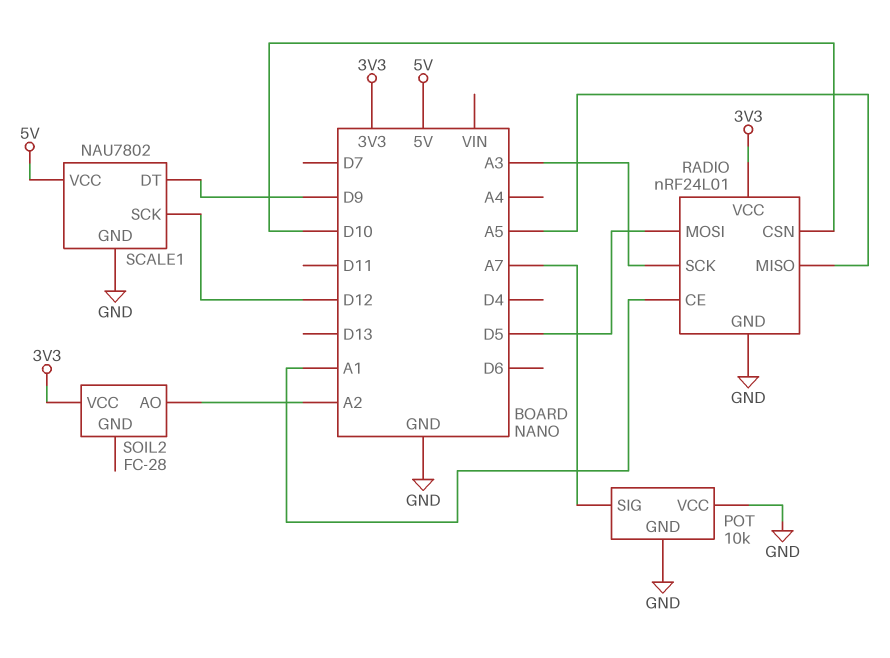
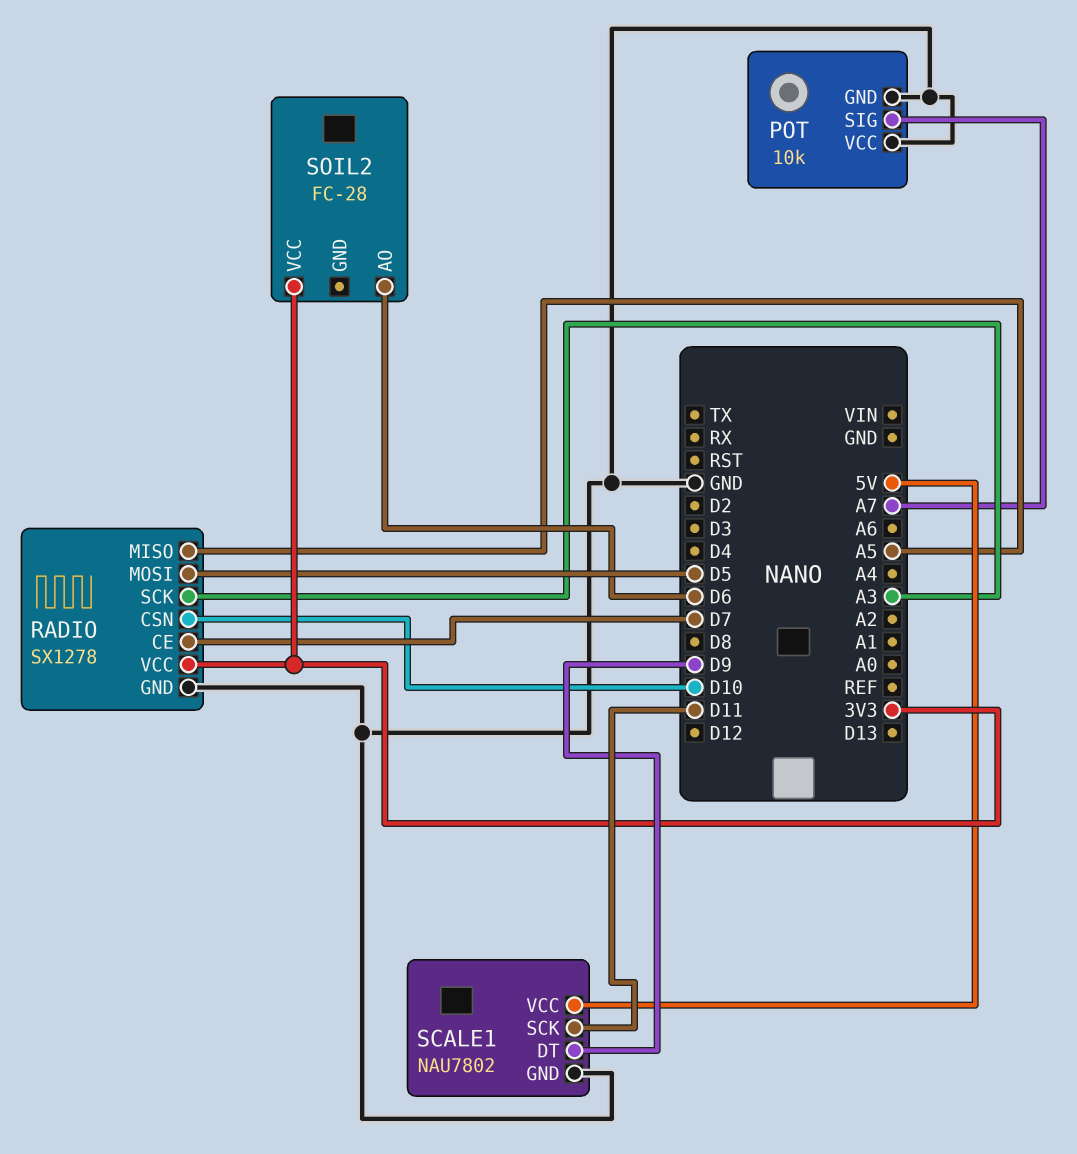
RADIO: nRF24L01 -> SX1278
RADIO pin CE: A1 -> D7
SCALE1 pin SCK: D12 -> D11
SOIL2 pin AO: A2 -> D6

